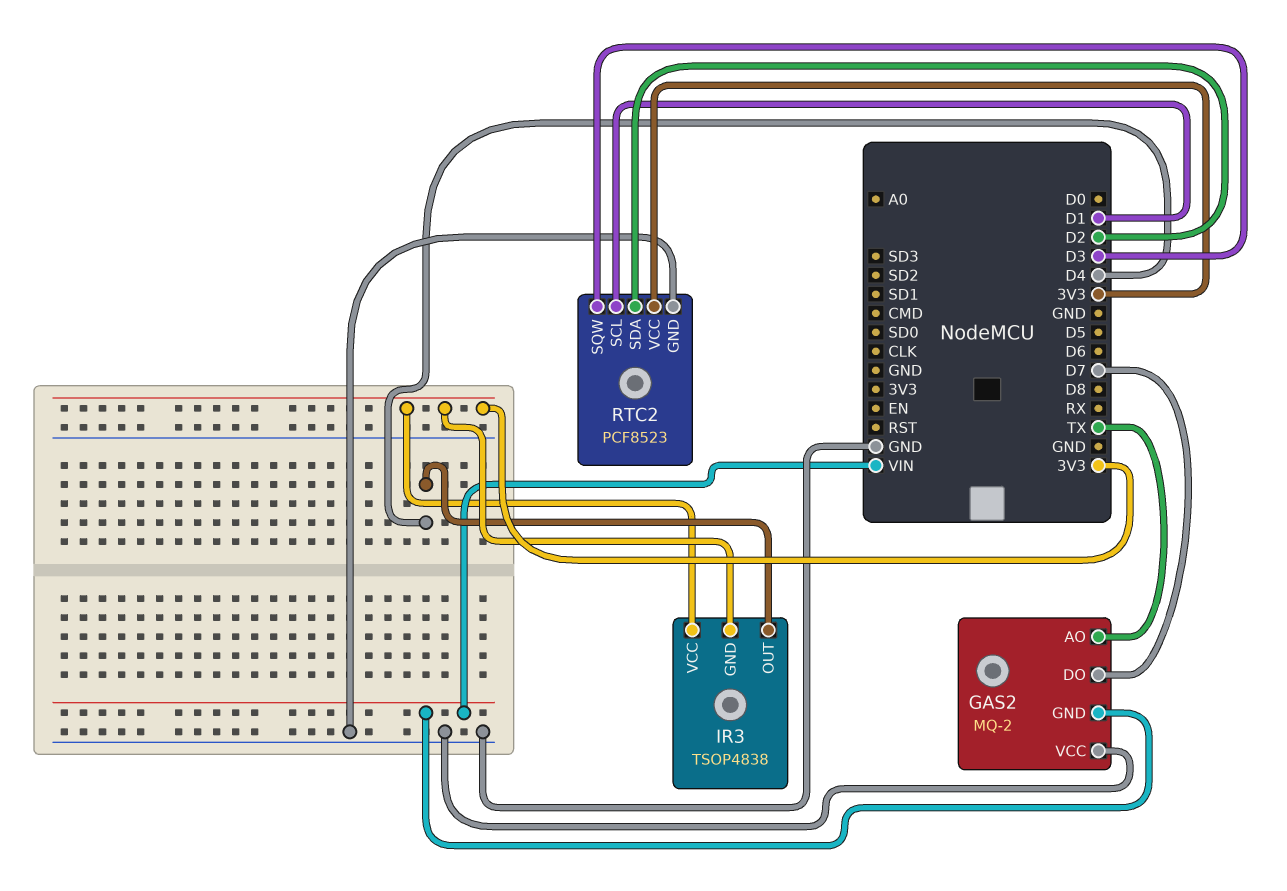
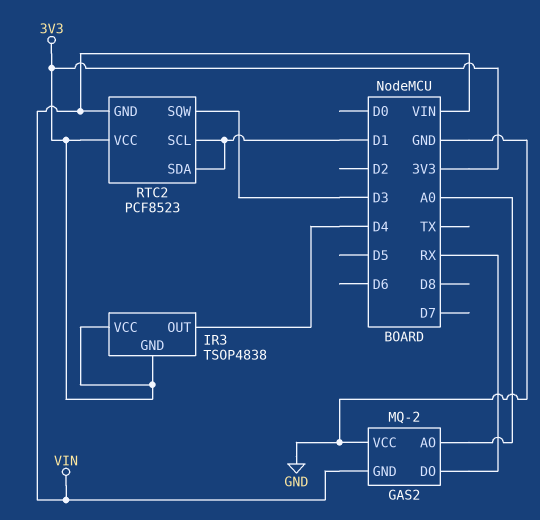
GAS2 pin AO: TX -> A0
GAS2 pin DO: D7 -> RX
RTC2 pin GND: GND -> VIN
RTC2 pin SDA: D2 -> D1

